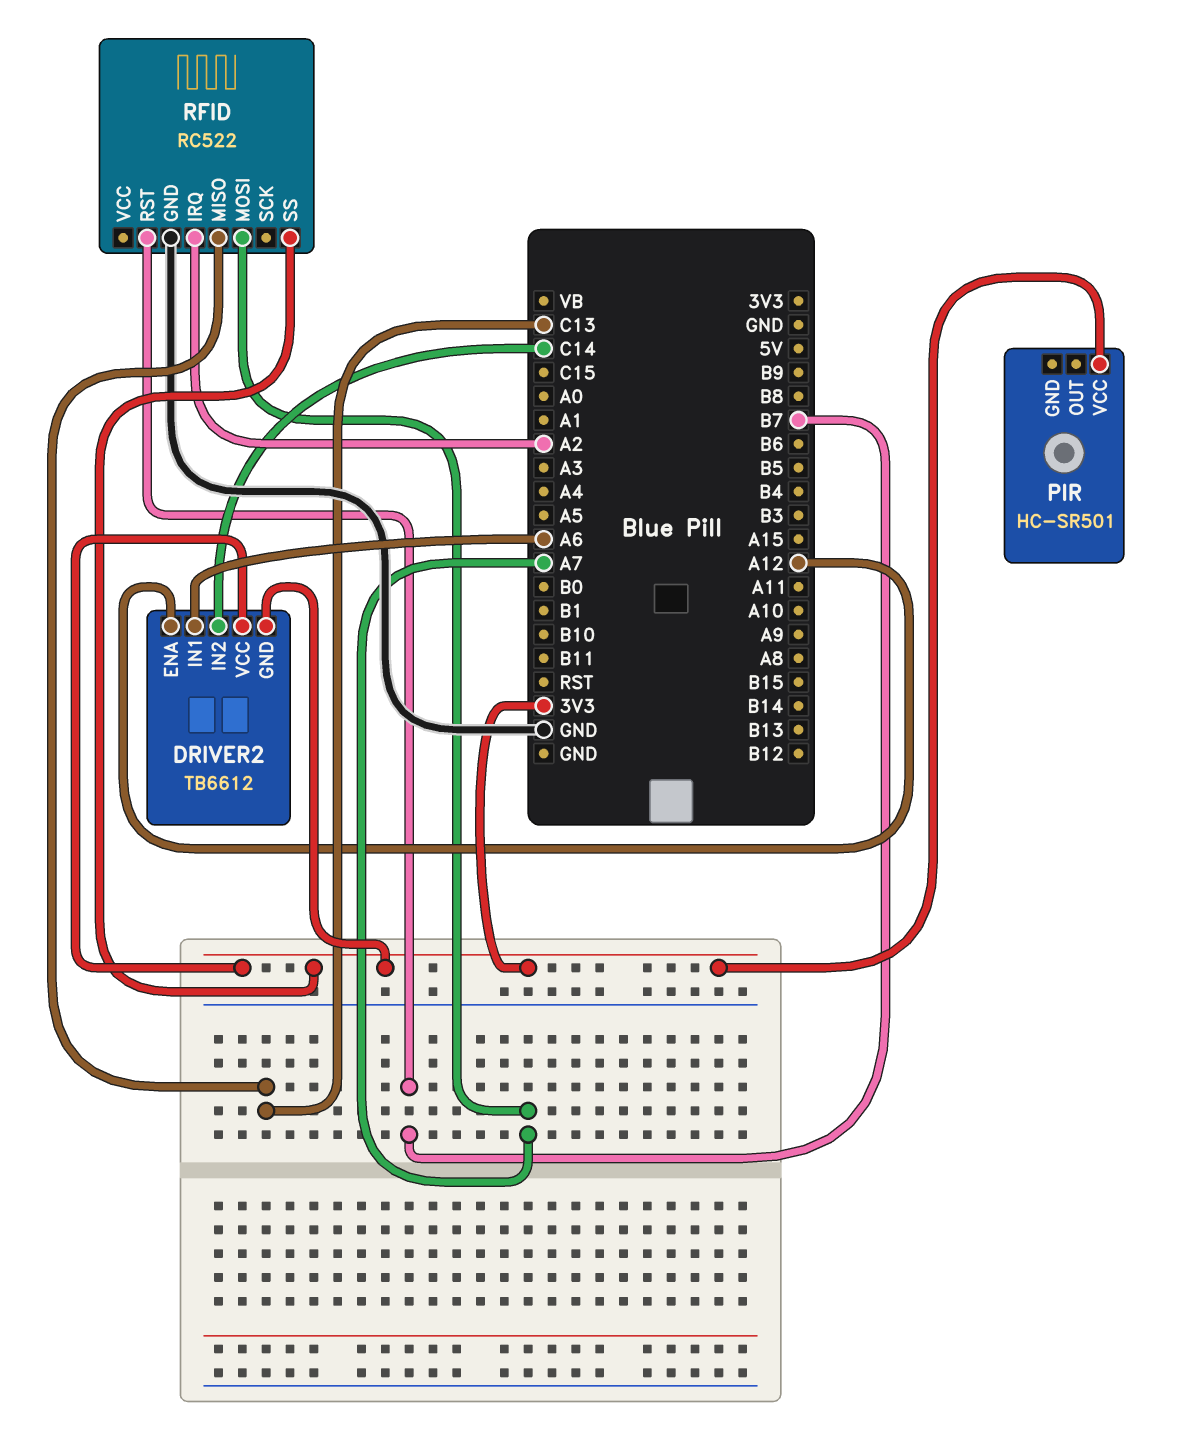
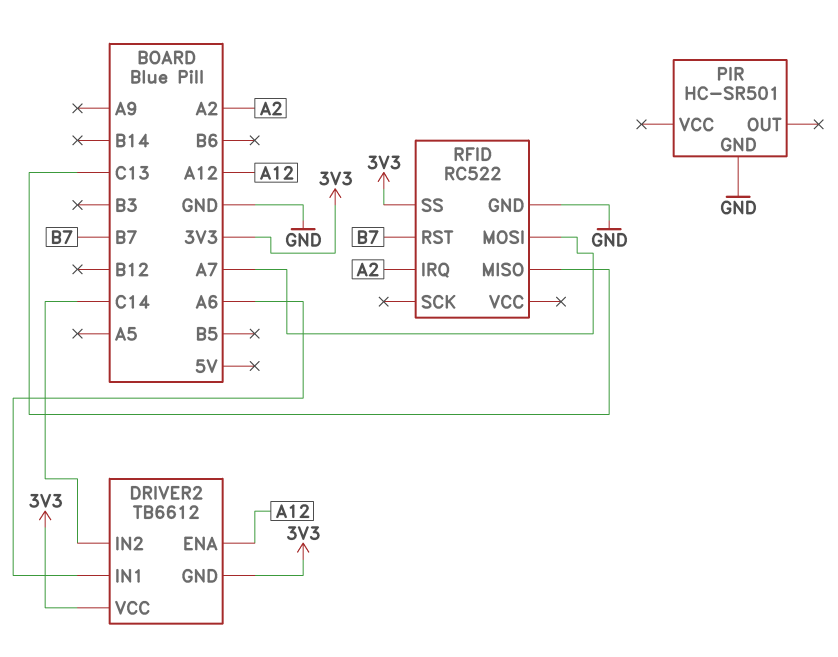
PIR pin GND: none -> GND
PIR pin VCC: 3V3 -> none

